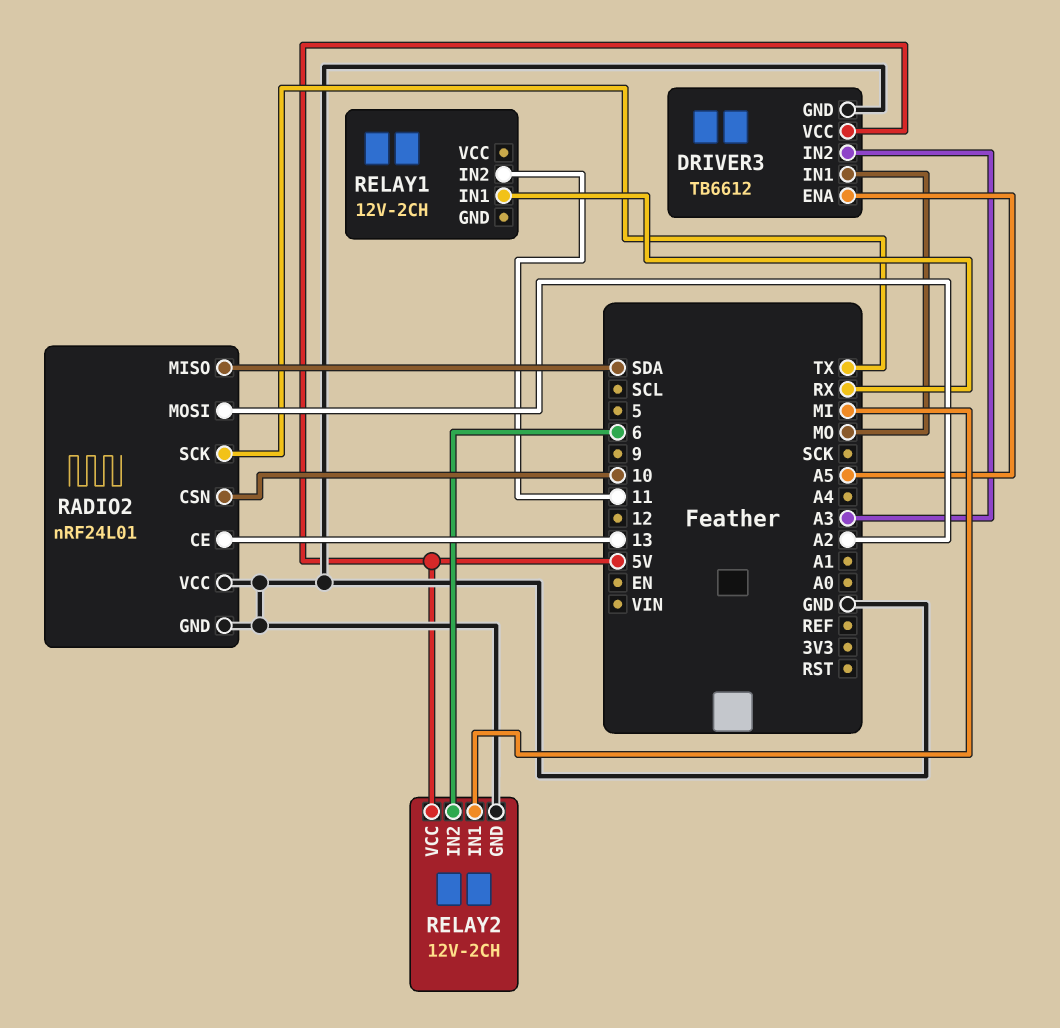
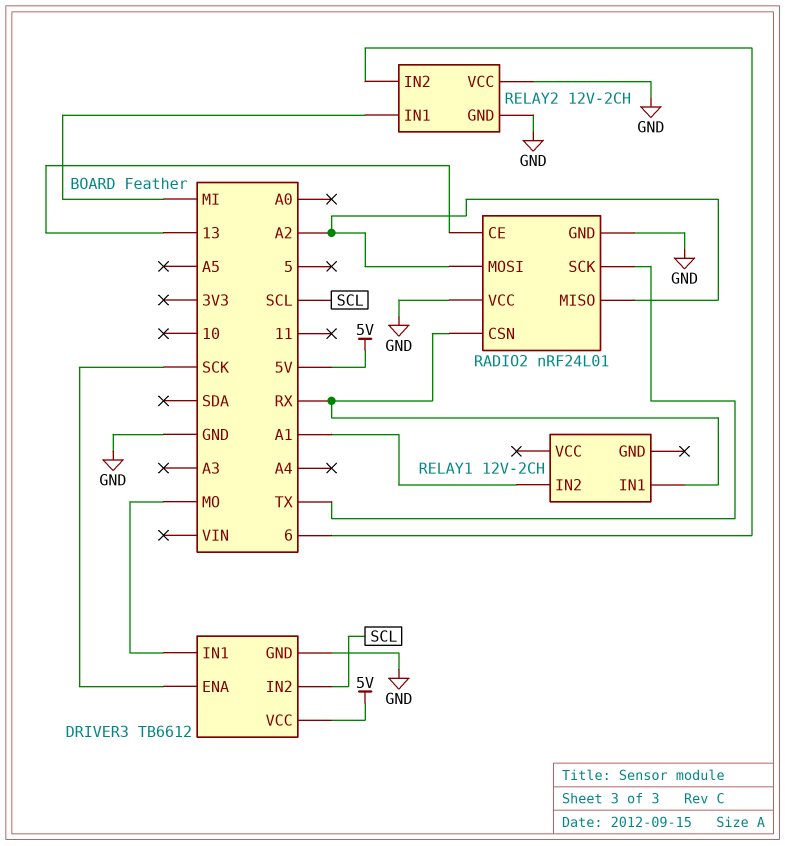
DRIVER3 pin ENA: A5 -> SCK
DRIVER3 pin IN2: A3 -> SCL
RADIO2 pin CSN: 10 -> RX
RADIO2 pin MISO: SDA -> A2
RELAY1 pin IN2: 11 -> A1
RELAY2 pin VCC: 5V -> GND

